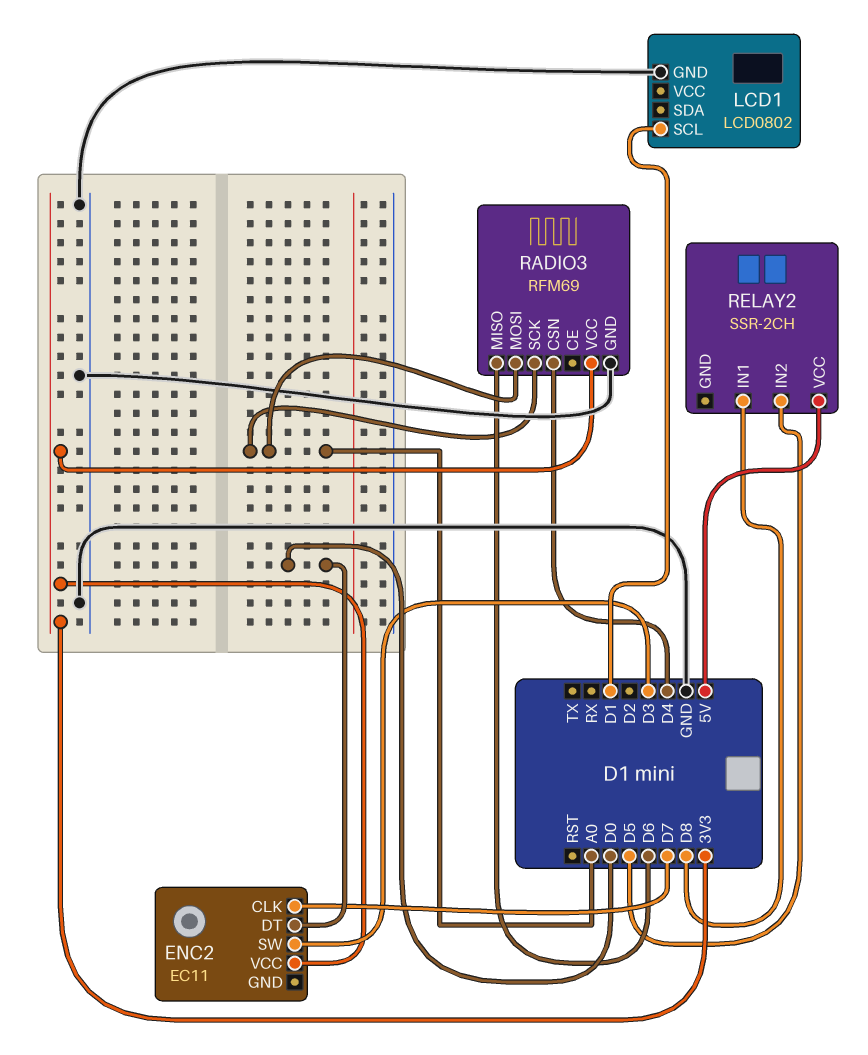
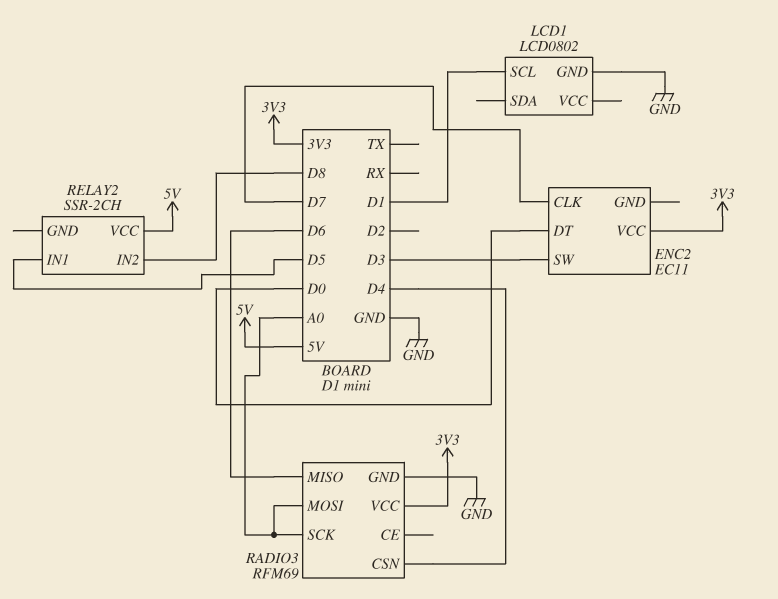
RELAY2 pin IN1: D8 -> D5
RELAY2 pin IN2: D5 -> D8

